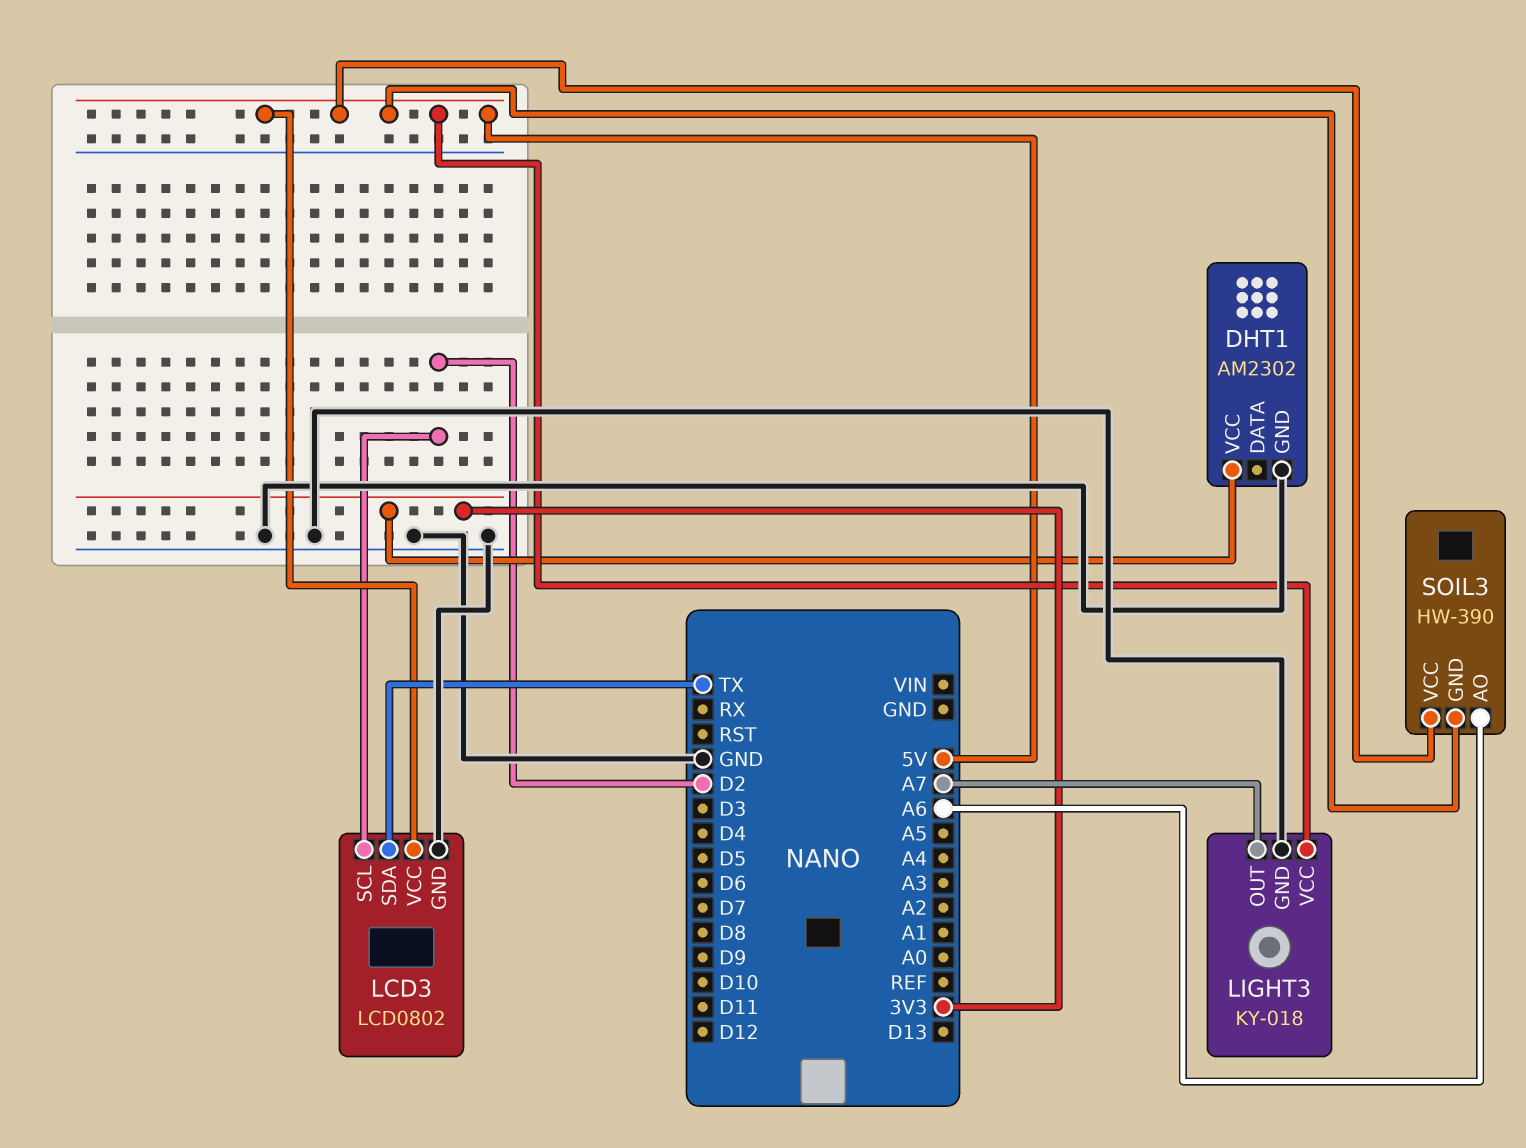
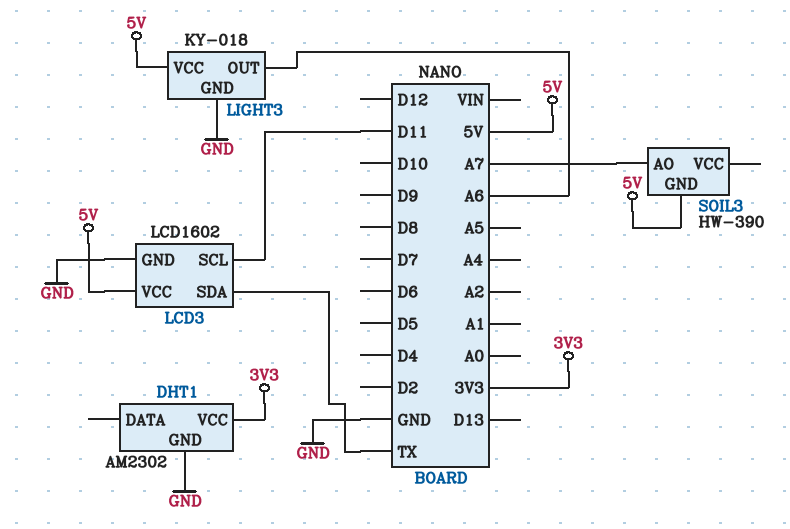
LCD3: LCD0802 -> LCD1602
LCD3 pin SCL: D2 -> D11
LIGHT3 pin OUT: A7 -> A6
SOIL3 pin AO: A6 -> A7
SOIL3 pin VCC: 5V -> none

